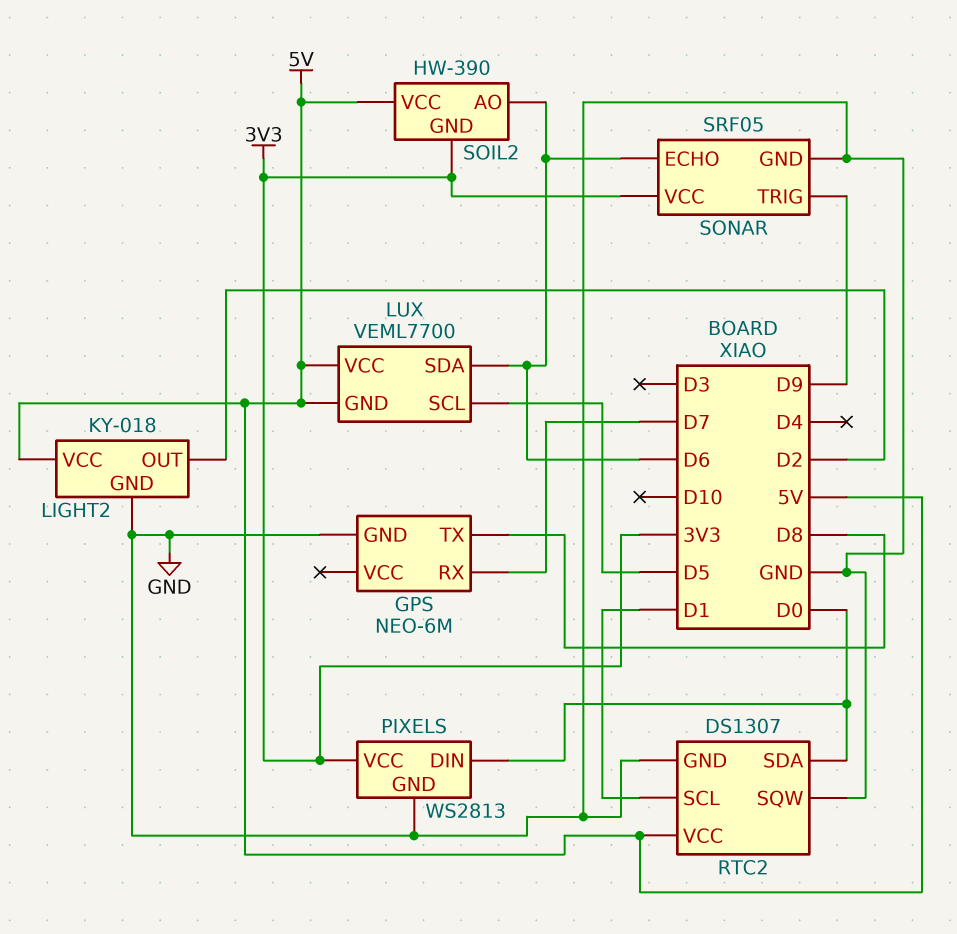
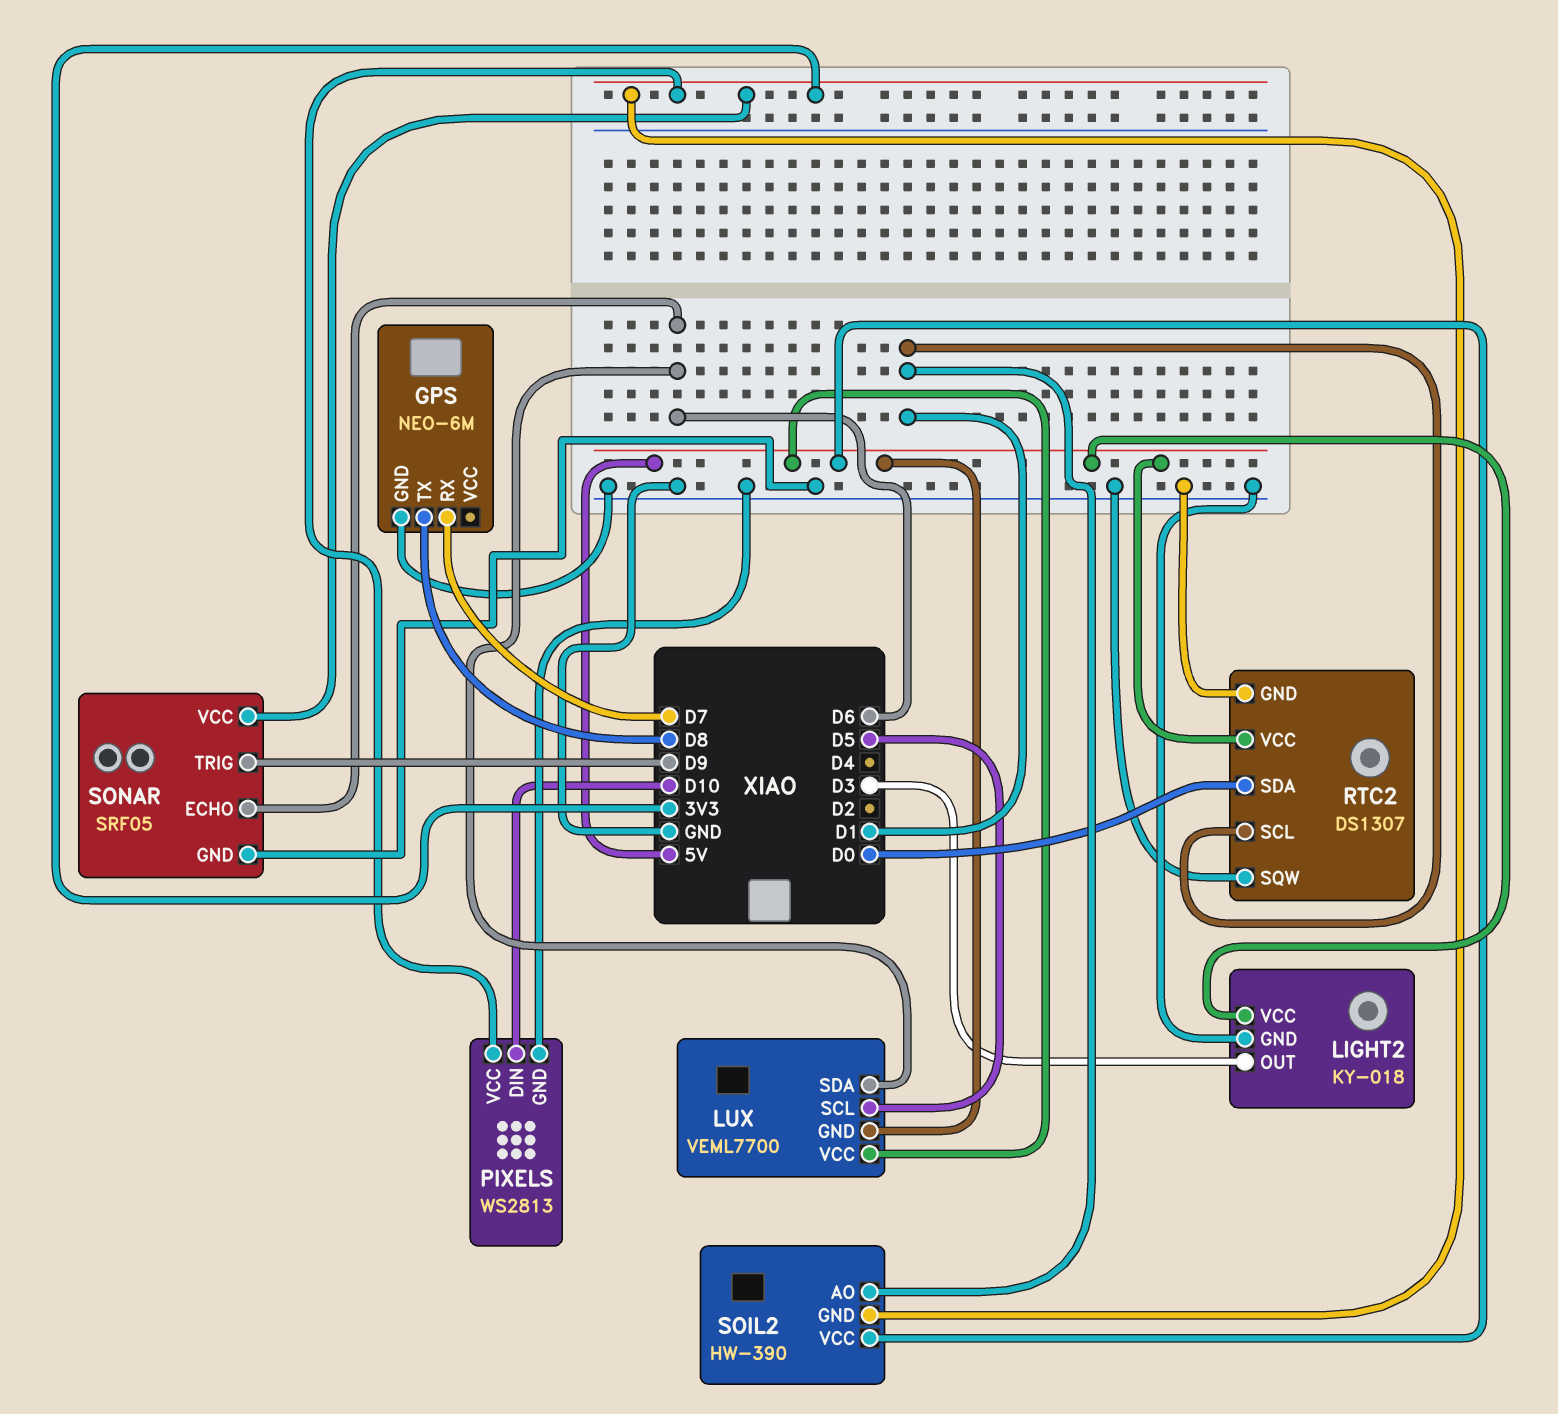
LIGHT2 pin OUT: D2 -> D3
PIXELS pin DIN: D0 -> D10
SOIL2 pin AO: D6 -> D1

